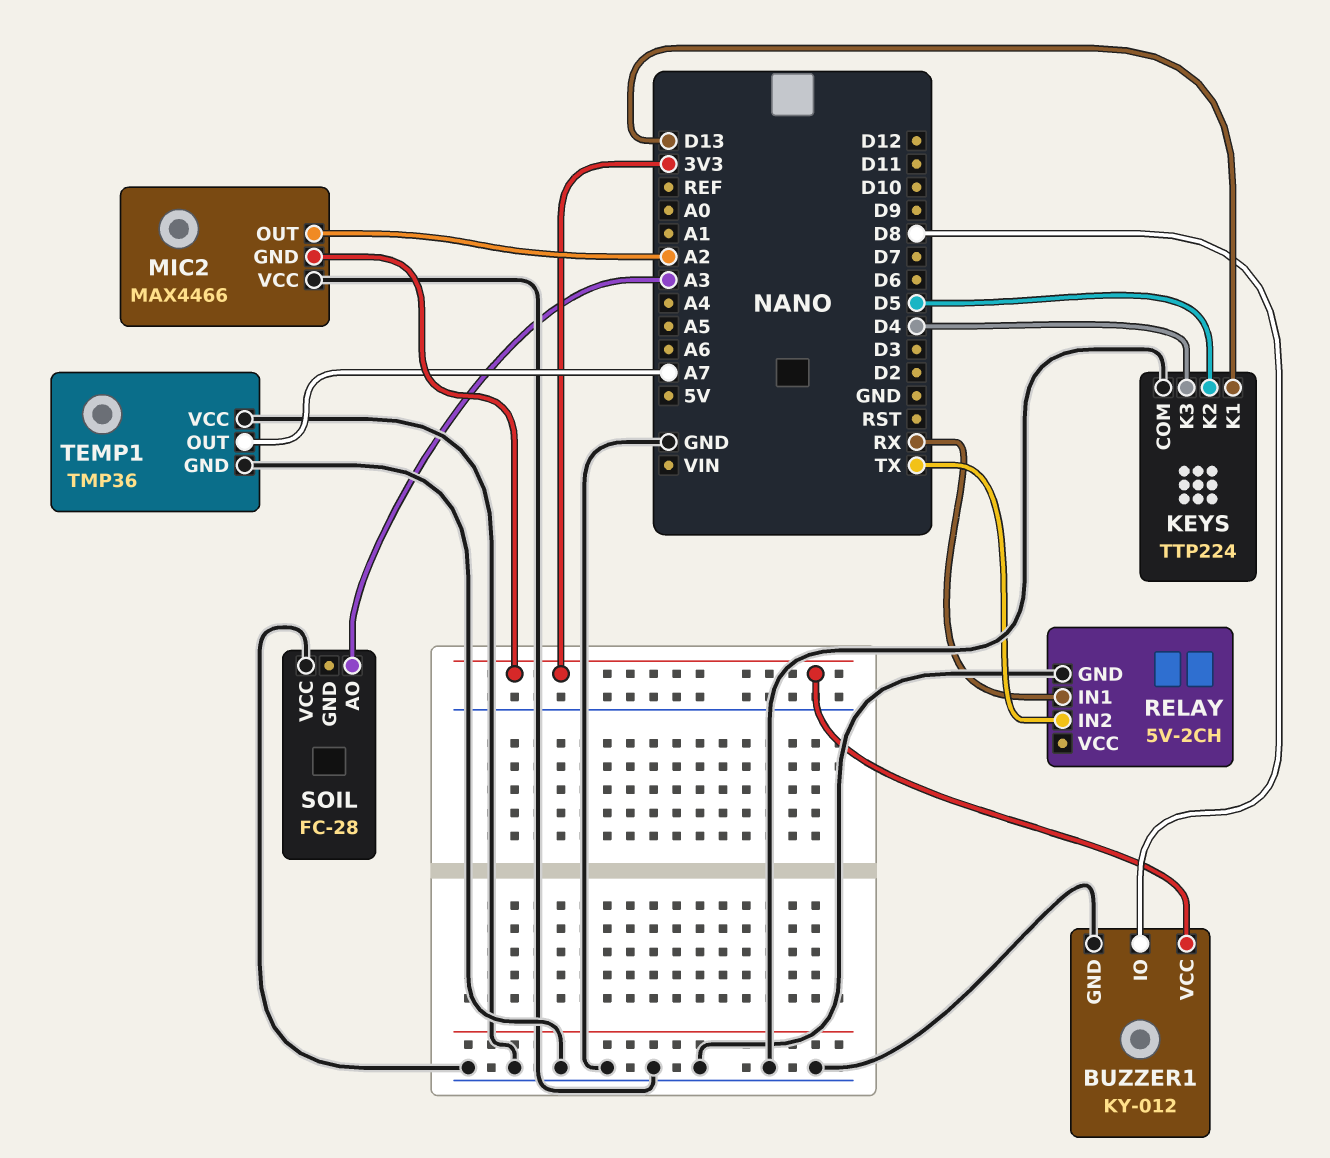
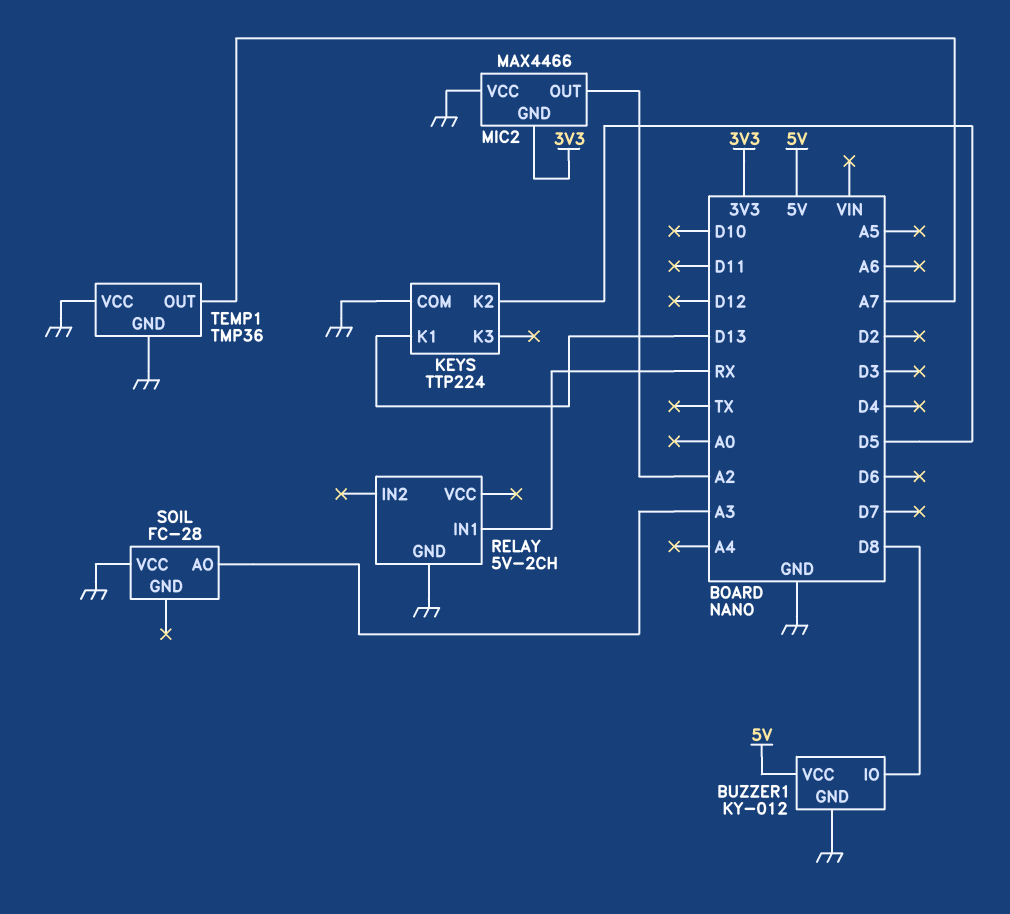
BUZZER1 pin VCC: 3V3 -> 5V
KEYS pin K3: D4 -> none
RELAY pin IN2: TX -> none

